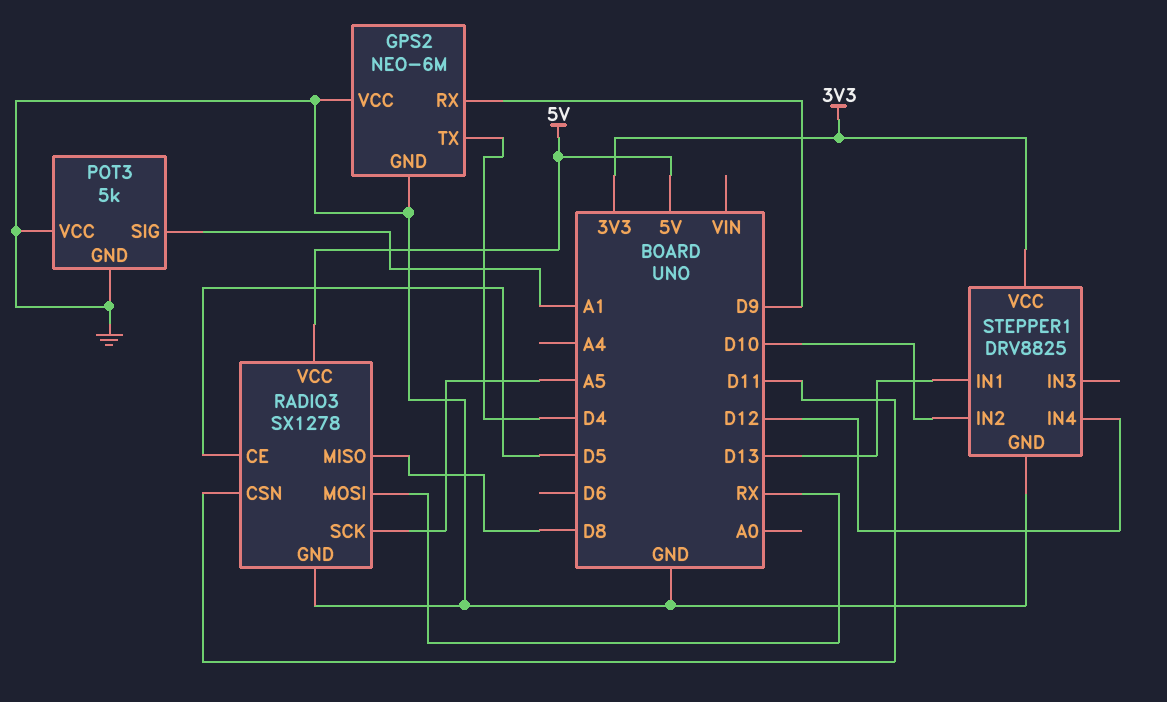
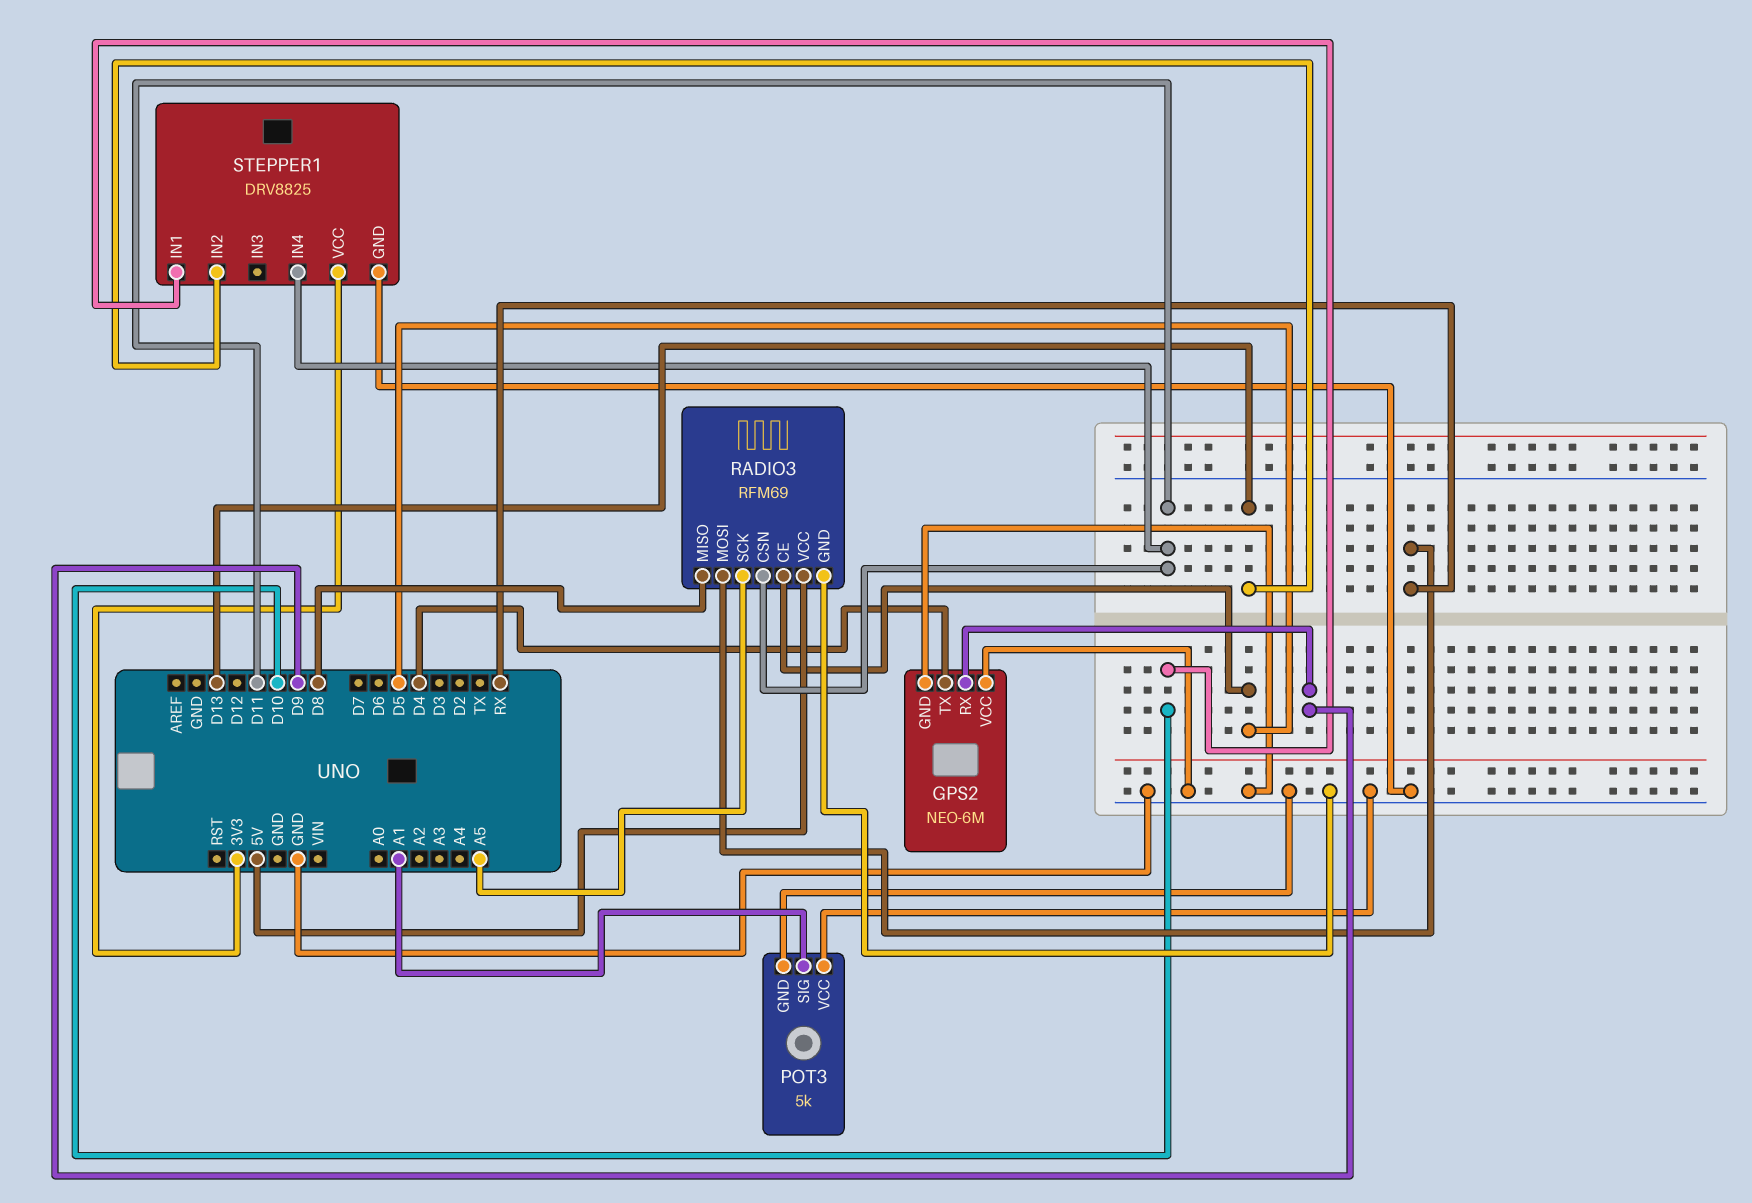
RADIO3: SX1278 -> RFM69
STEPPER1 pin IN1: D13 -> D10
STEPPER1 pin IN2: D10 -> D13
STEPPER1 pin IN4: D12 -> D11

